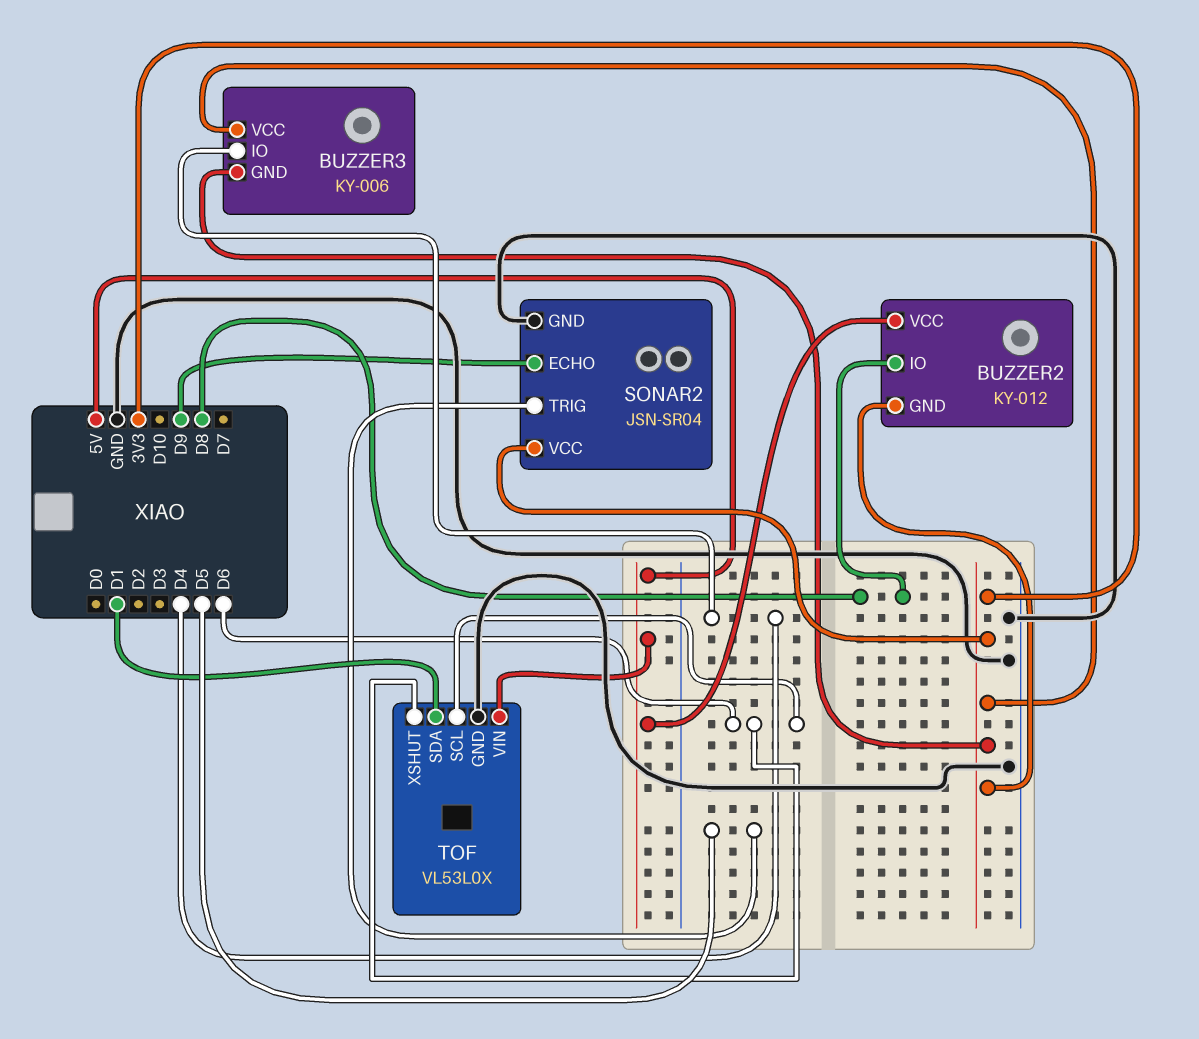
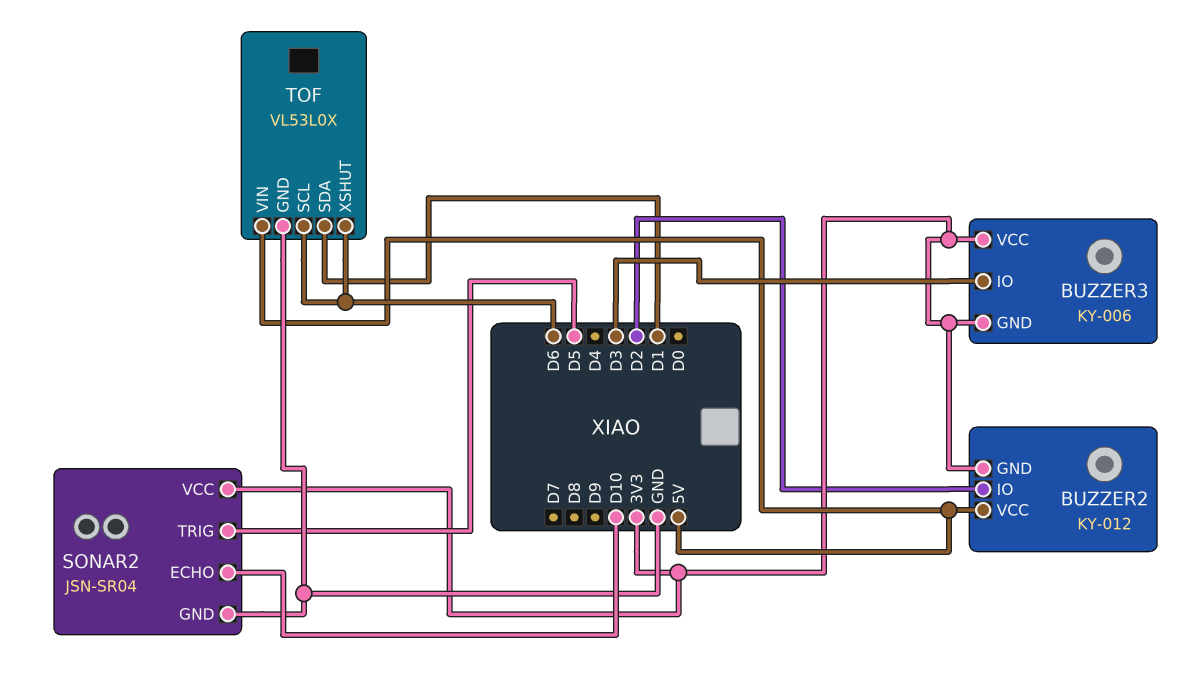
BUZZER2 pin IO: D8 -> D2
BUZZER3 pin IO: D4 -> D3
SONAR2 pin ECHO: D9 -> D10

